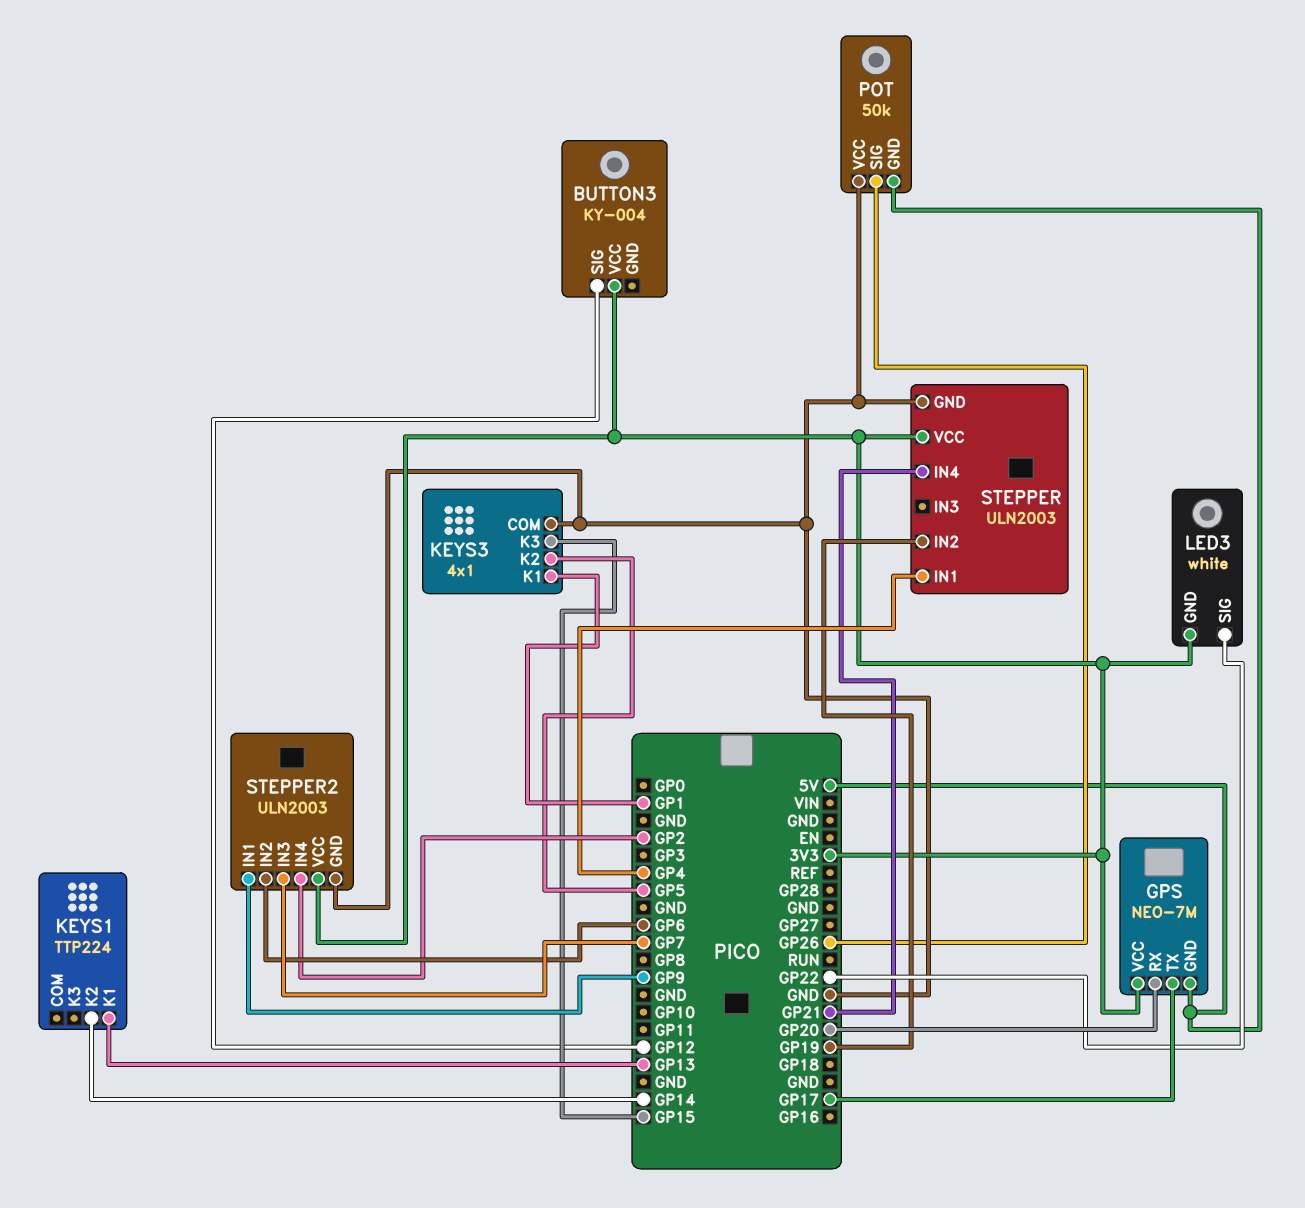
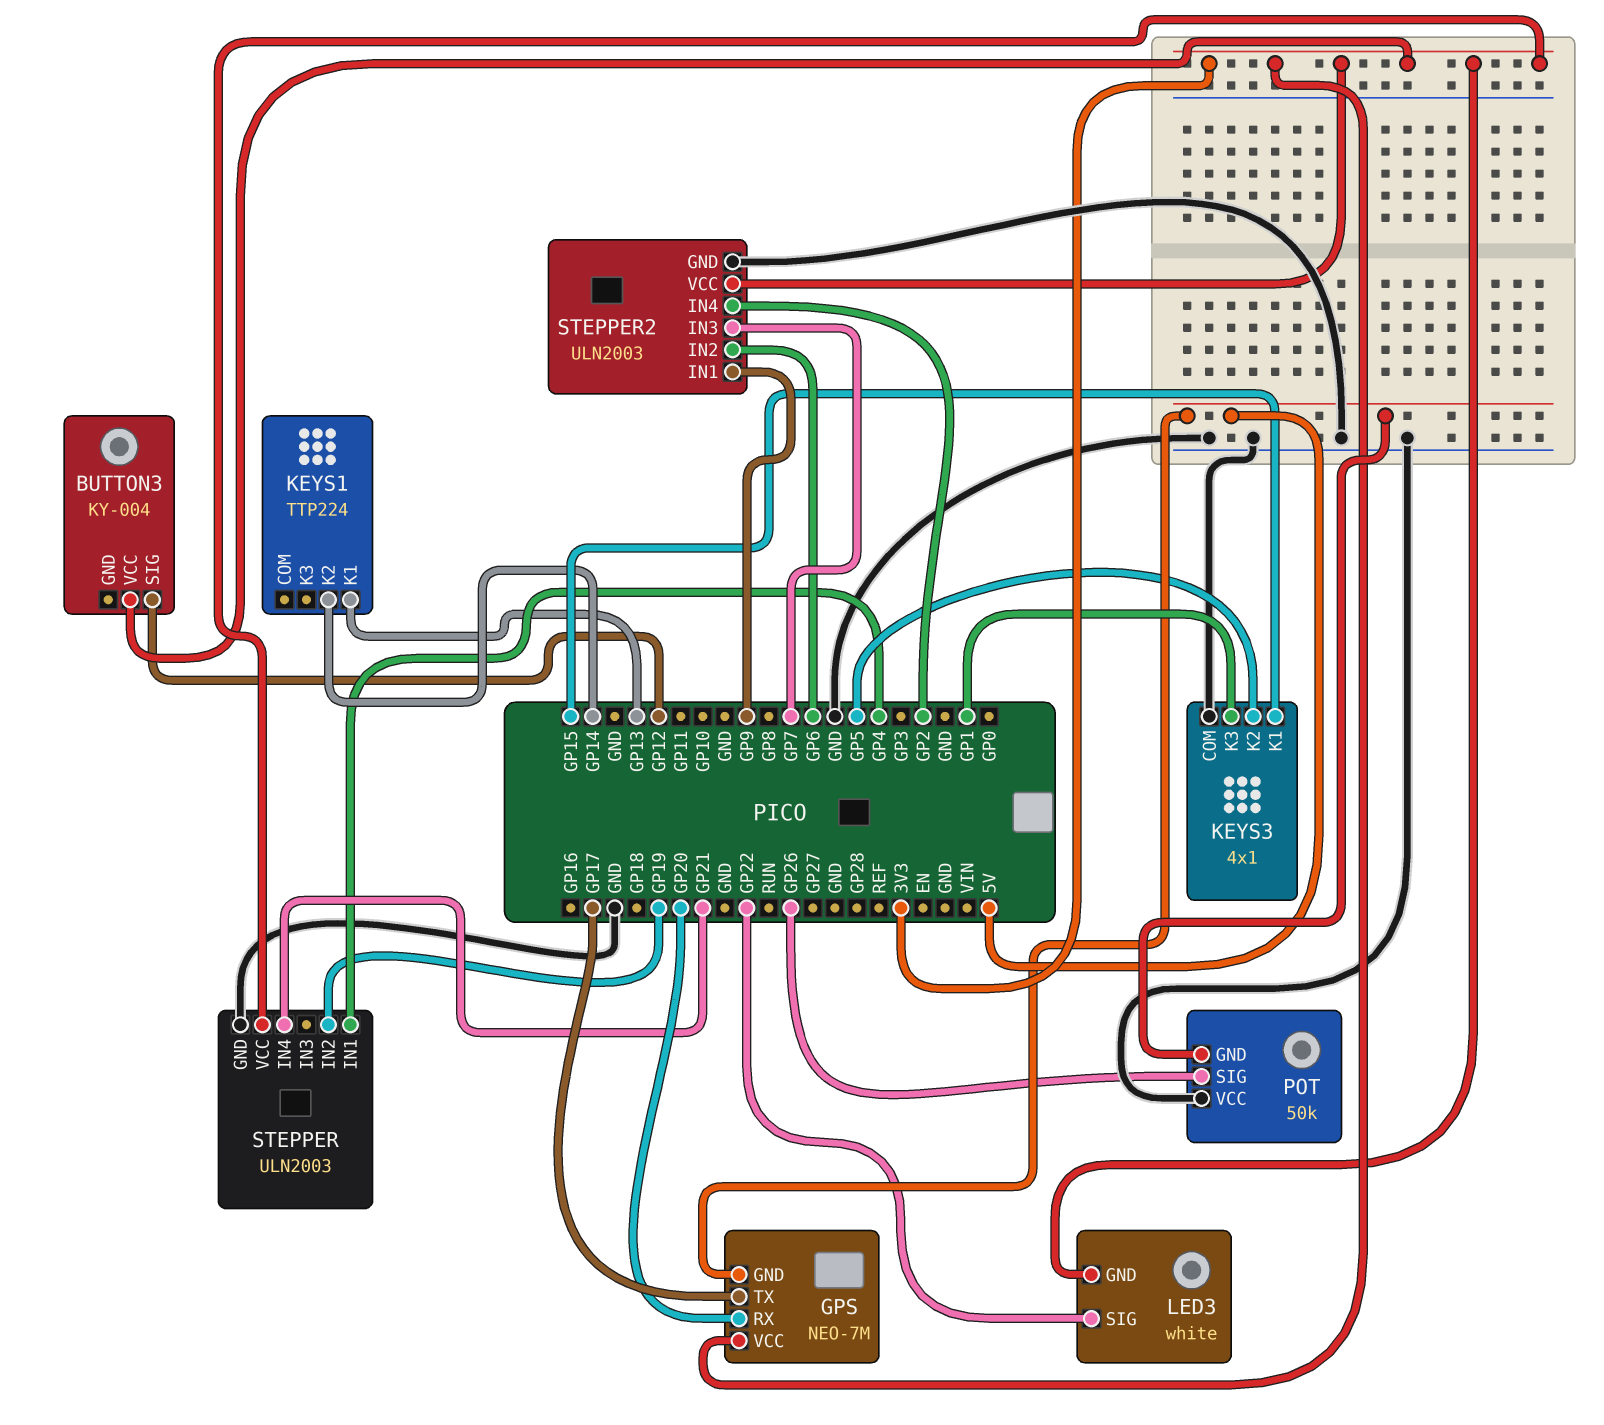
KEYS3 pin K1: GP1 -> GP15
KEYS3 pin K3: GP15 -> GP1

